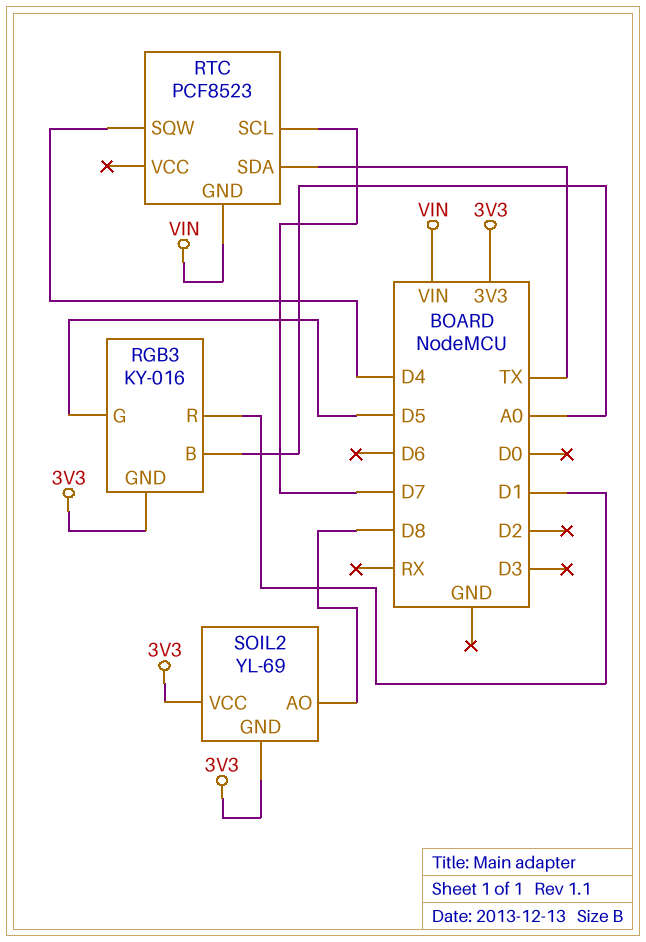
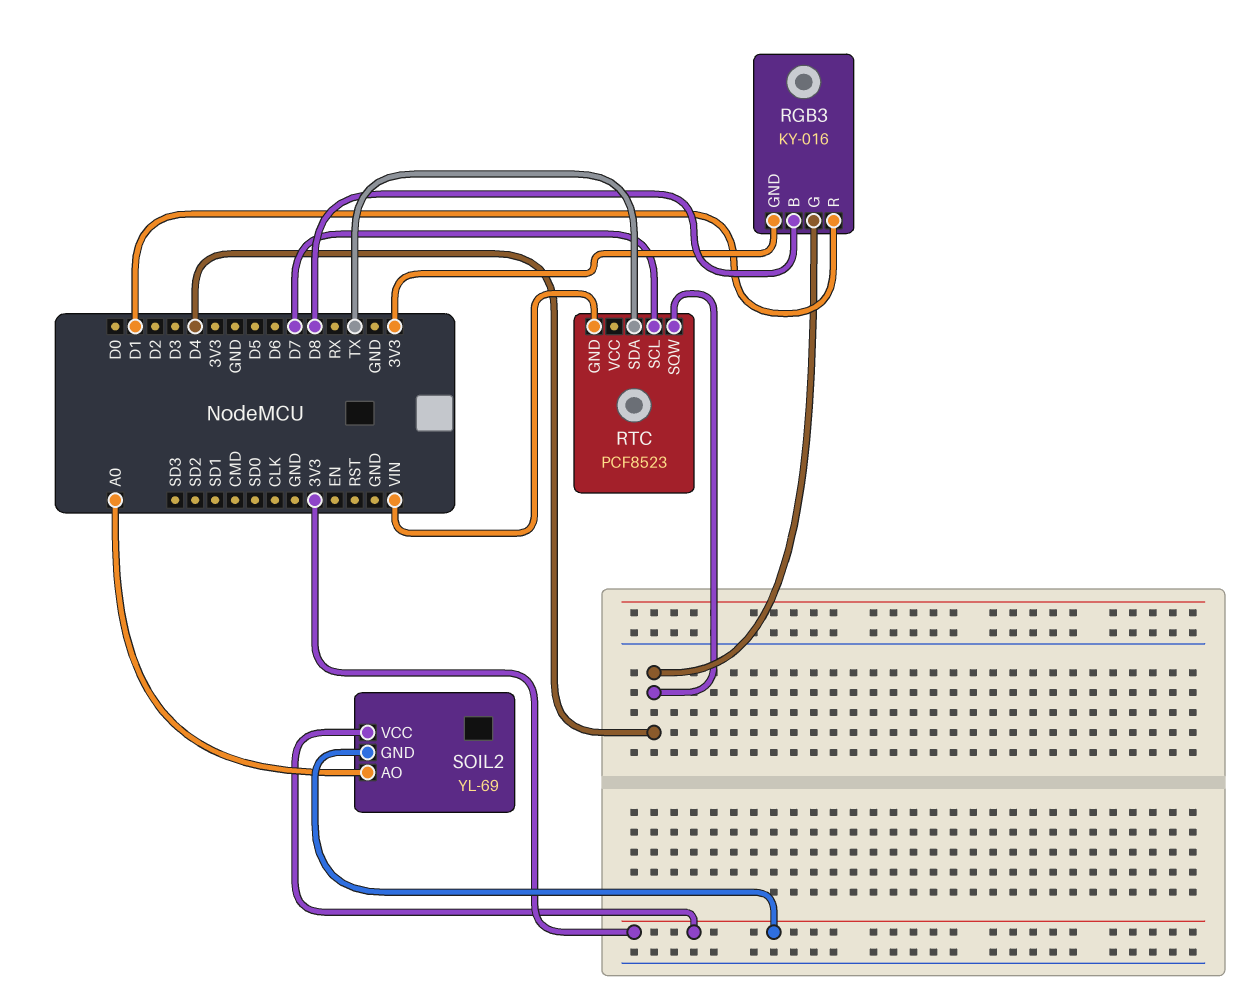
RGB3 pin B: A0 -> D8
RGB3 pin G: D5 -> D4
SOIL2 pin AO: D8 -> A0

